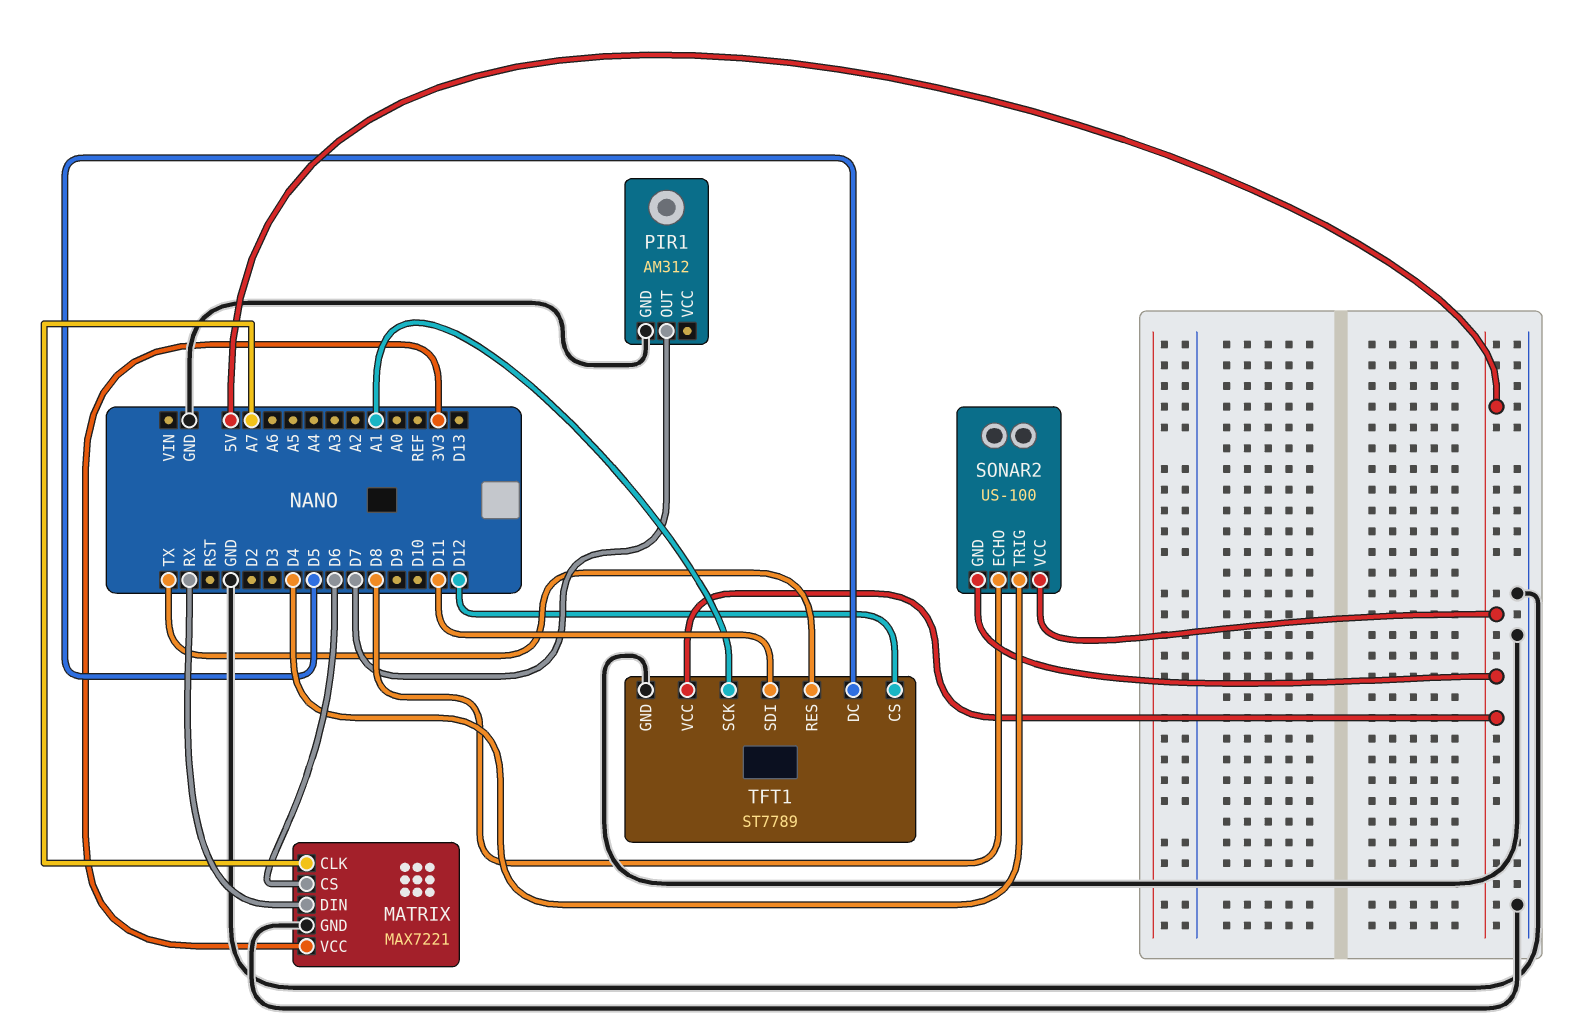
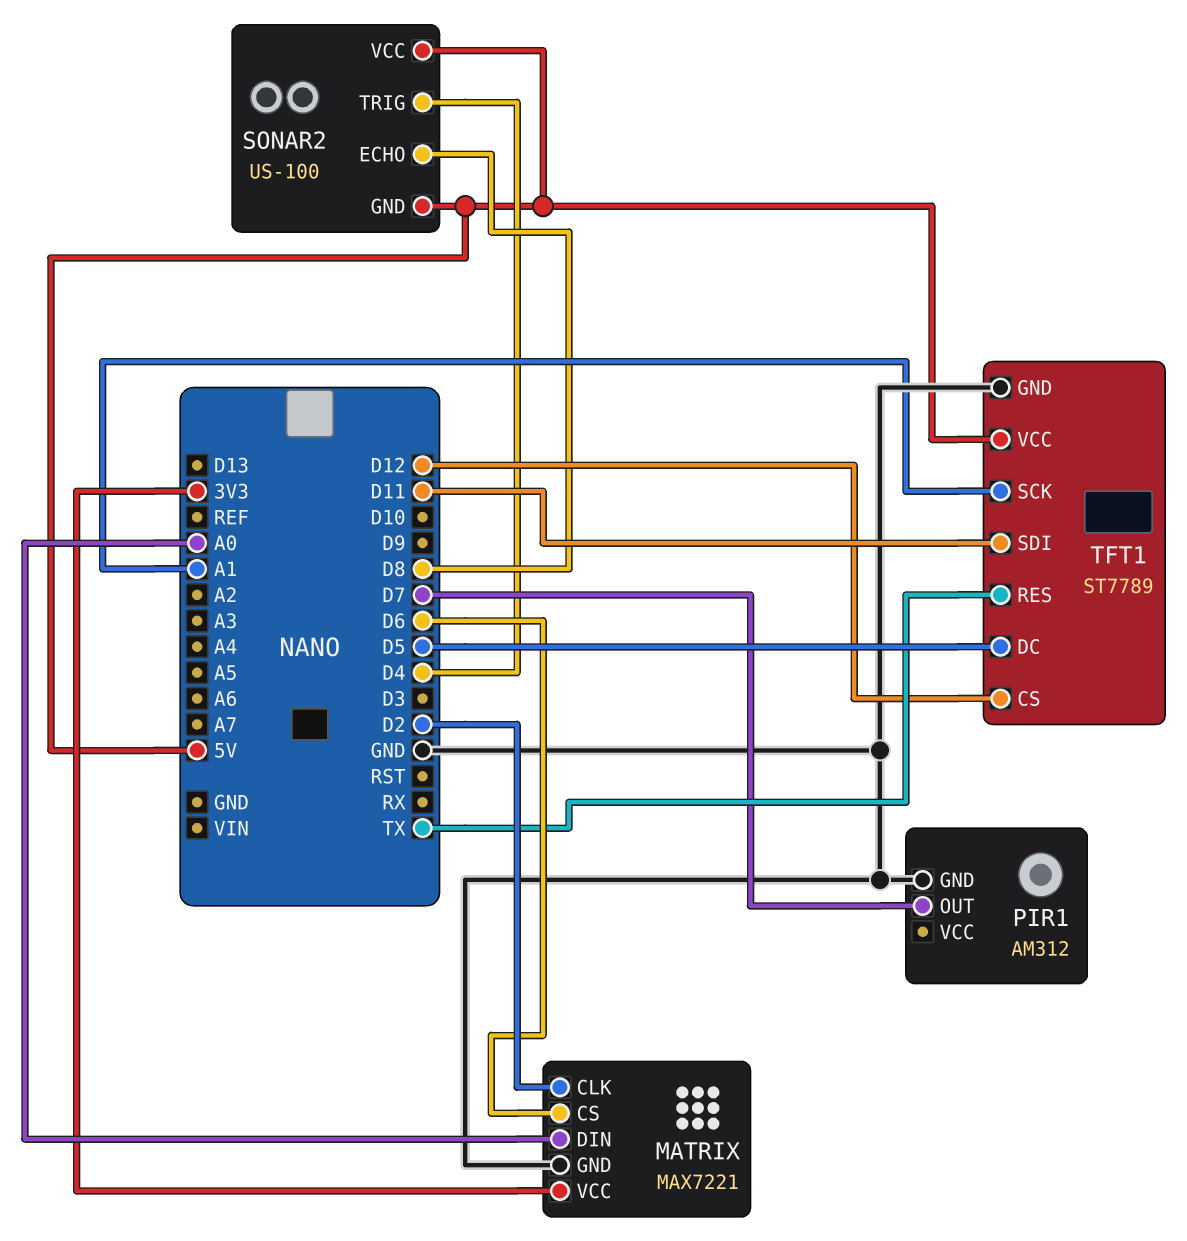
MATRIX pin CLK: A7 -> D2
MATRIX pin DIN: RX -> A0

